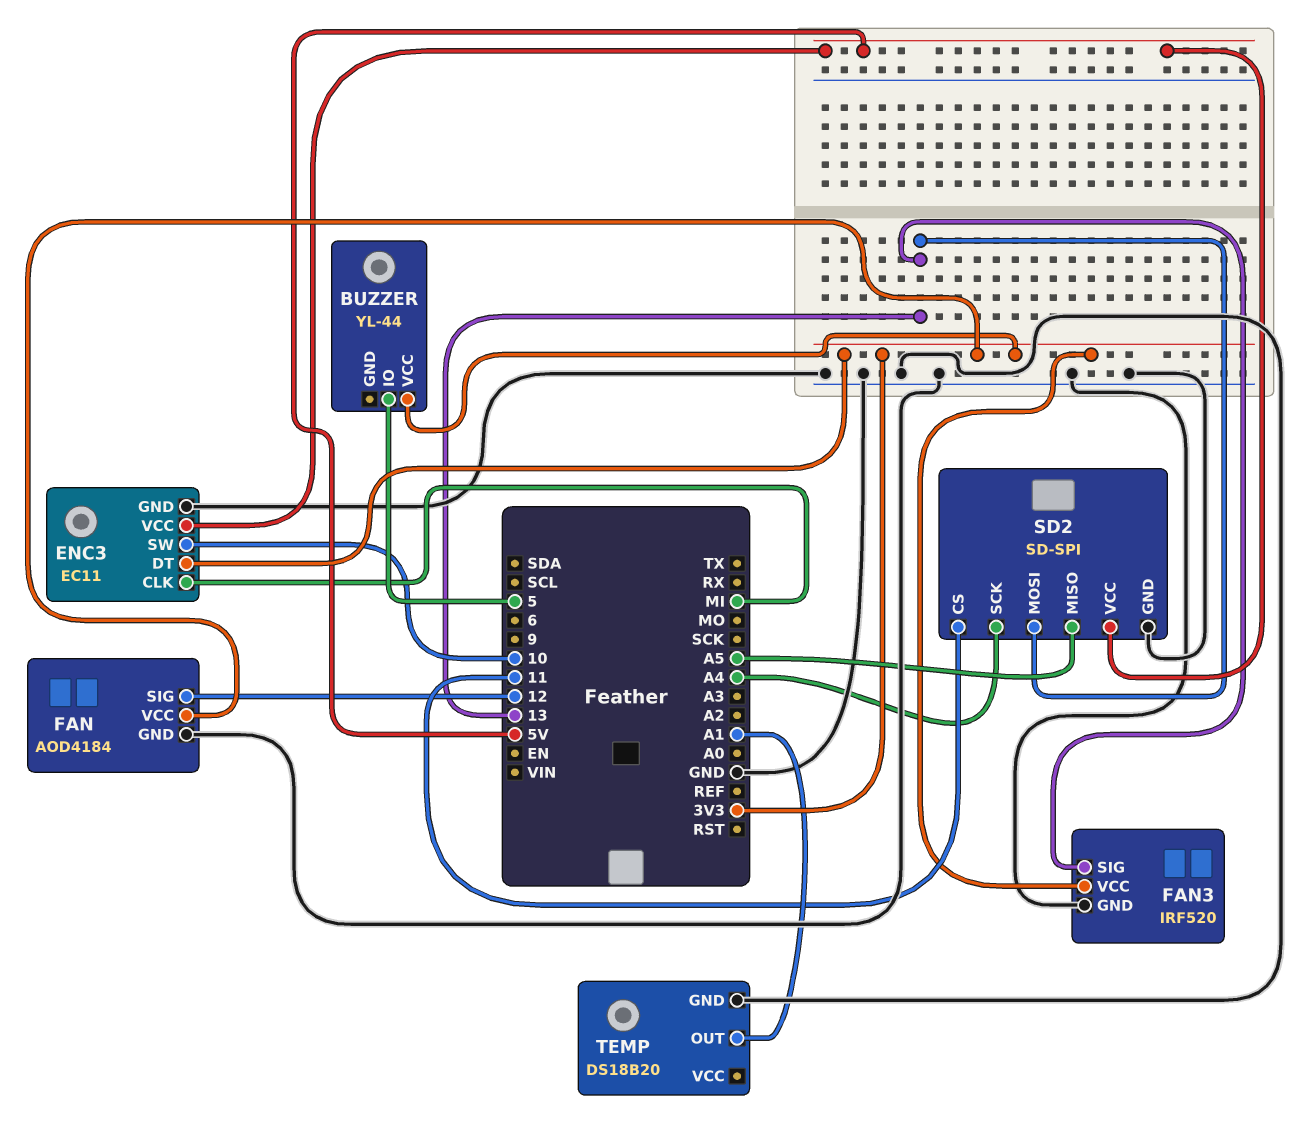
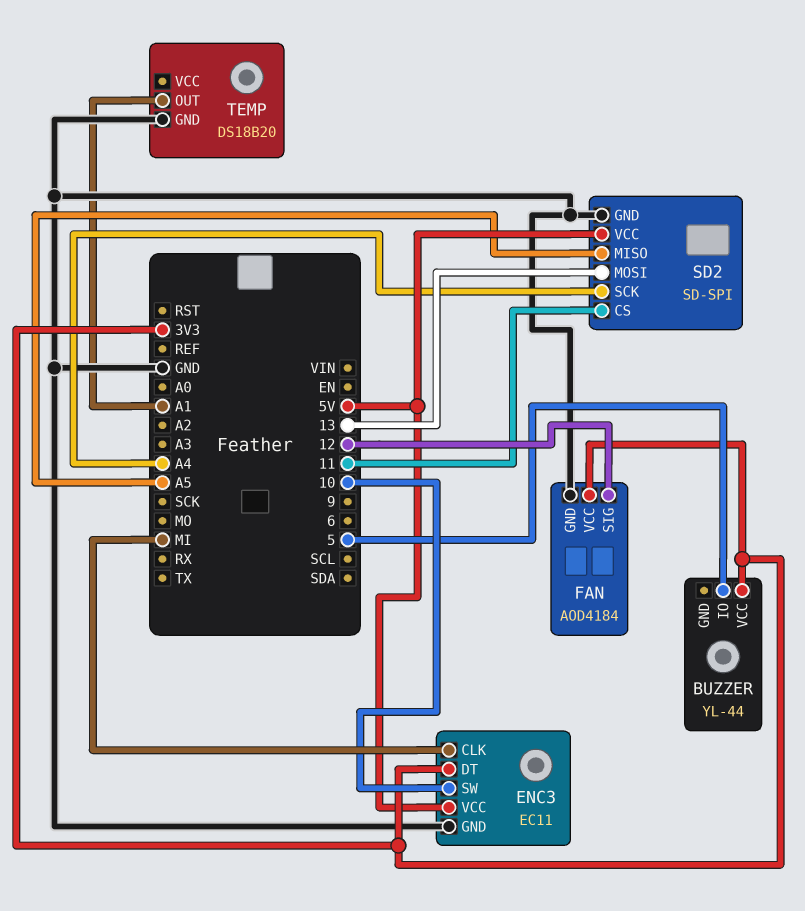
FAN3: IRF520 -> none
FAN3 pin GND: GND -> none
FAN3 pin SIG: 13 -> none
FAN3 pin VCC: 3V3 -> none

